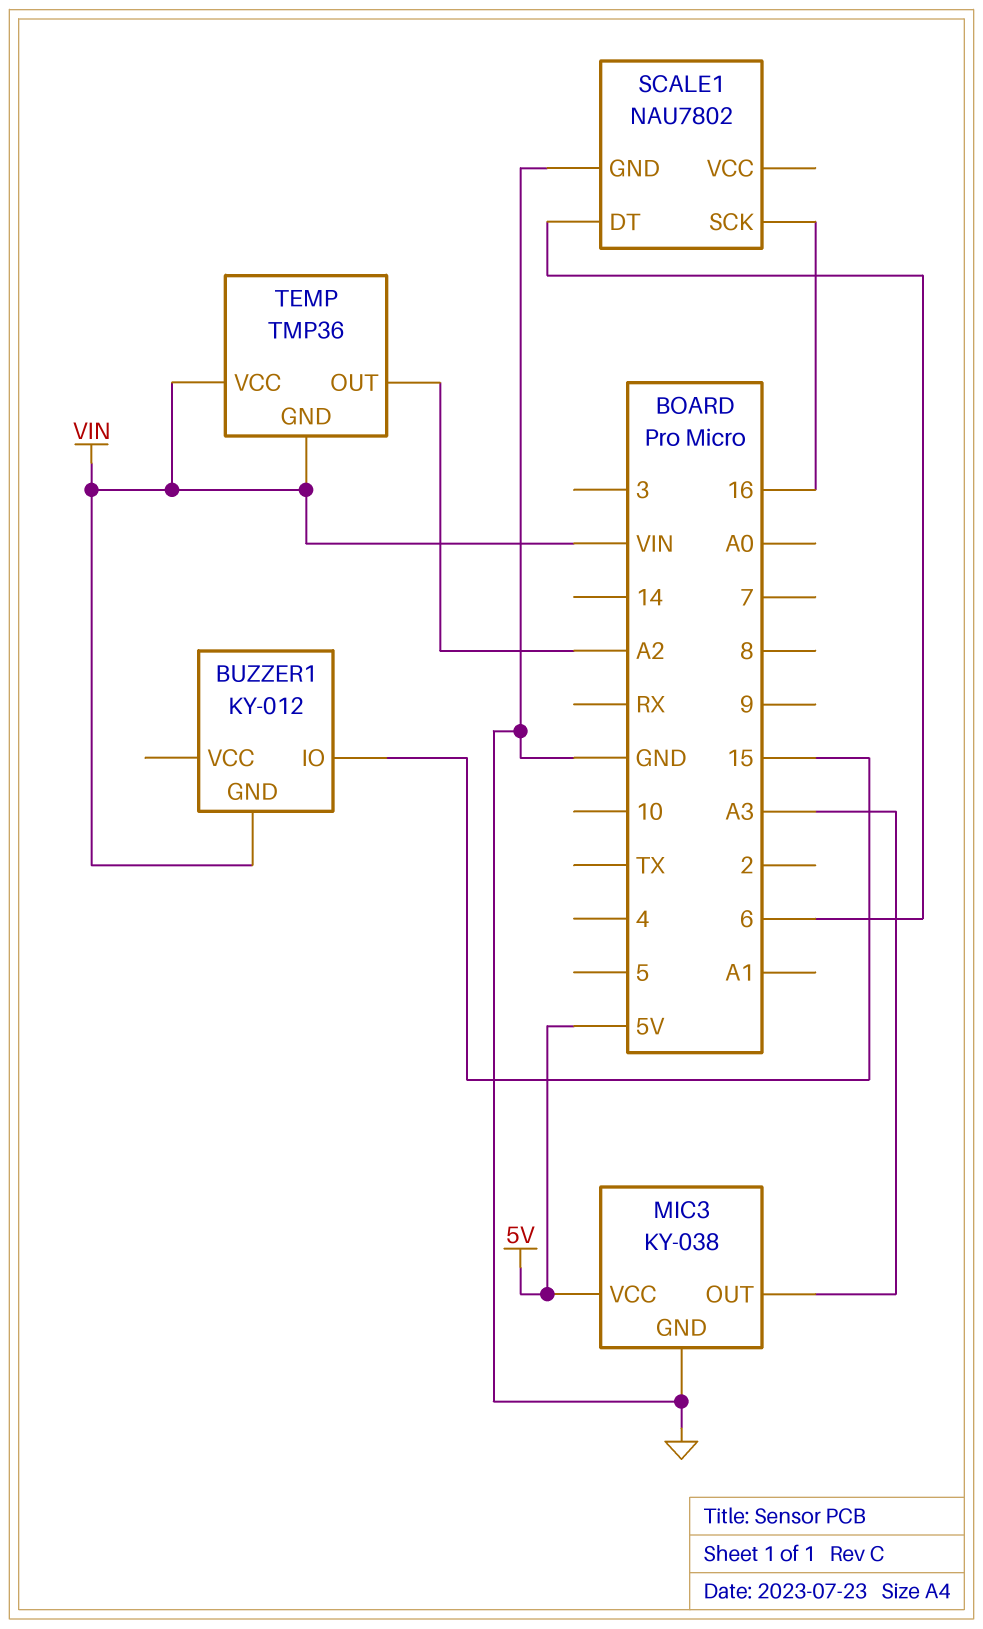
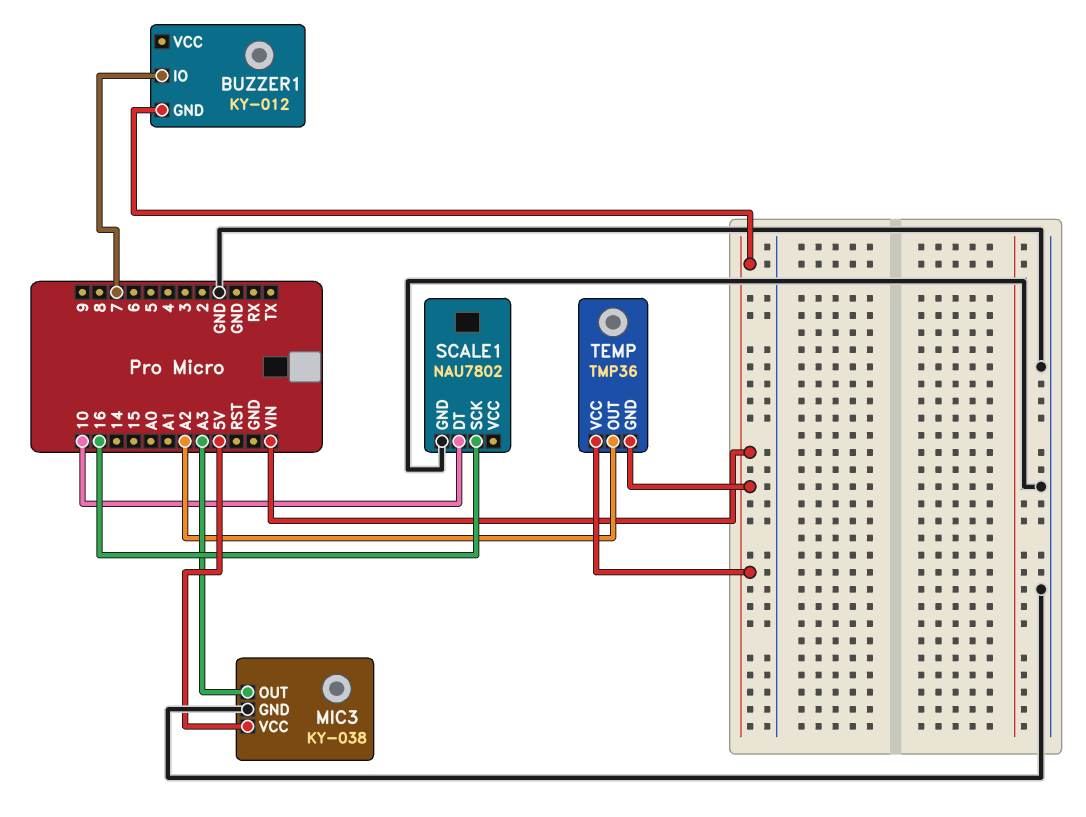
BUZZER1 pin IO: 15 -> 7
SCALE1 pin DT: 6 -> 10

